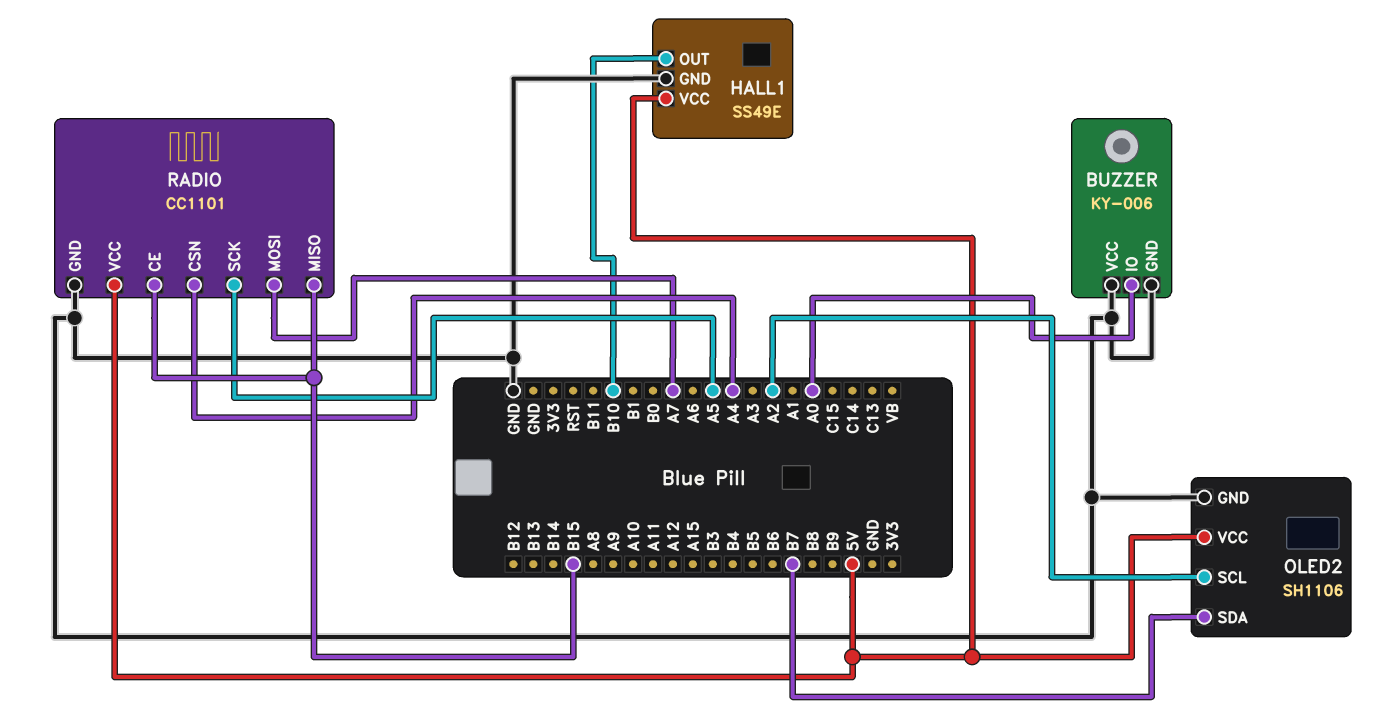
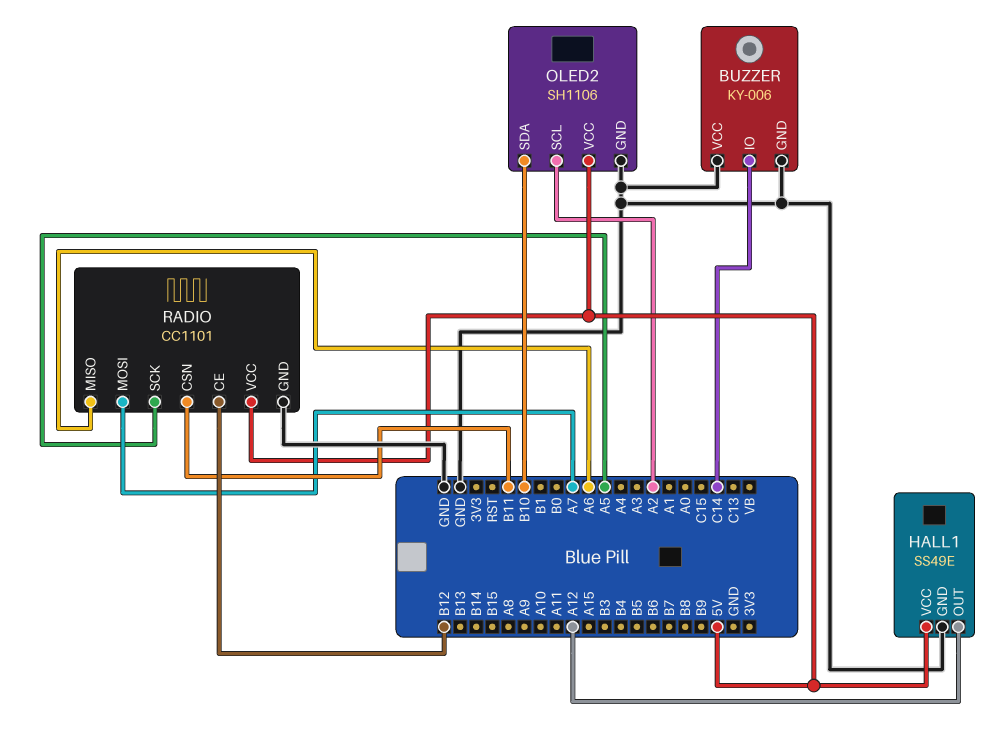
BUZZER pin IO: A0 -> C14
HALL1 pin OUT: B10 -> A12
OLED2 pin SDA: B7 -> B10
RADIO pin CE: B15 -> B12
RADIO pin CSN: A4 -> B11
RADIO pin MISO: B15 -> A6

